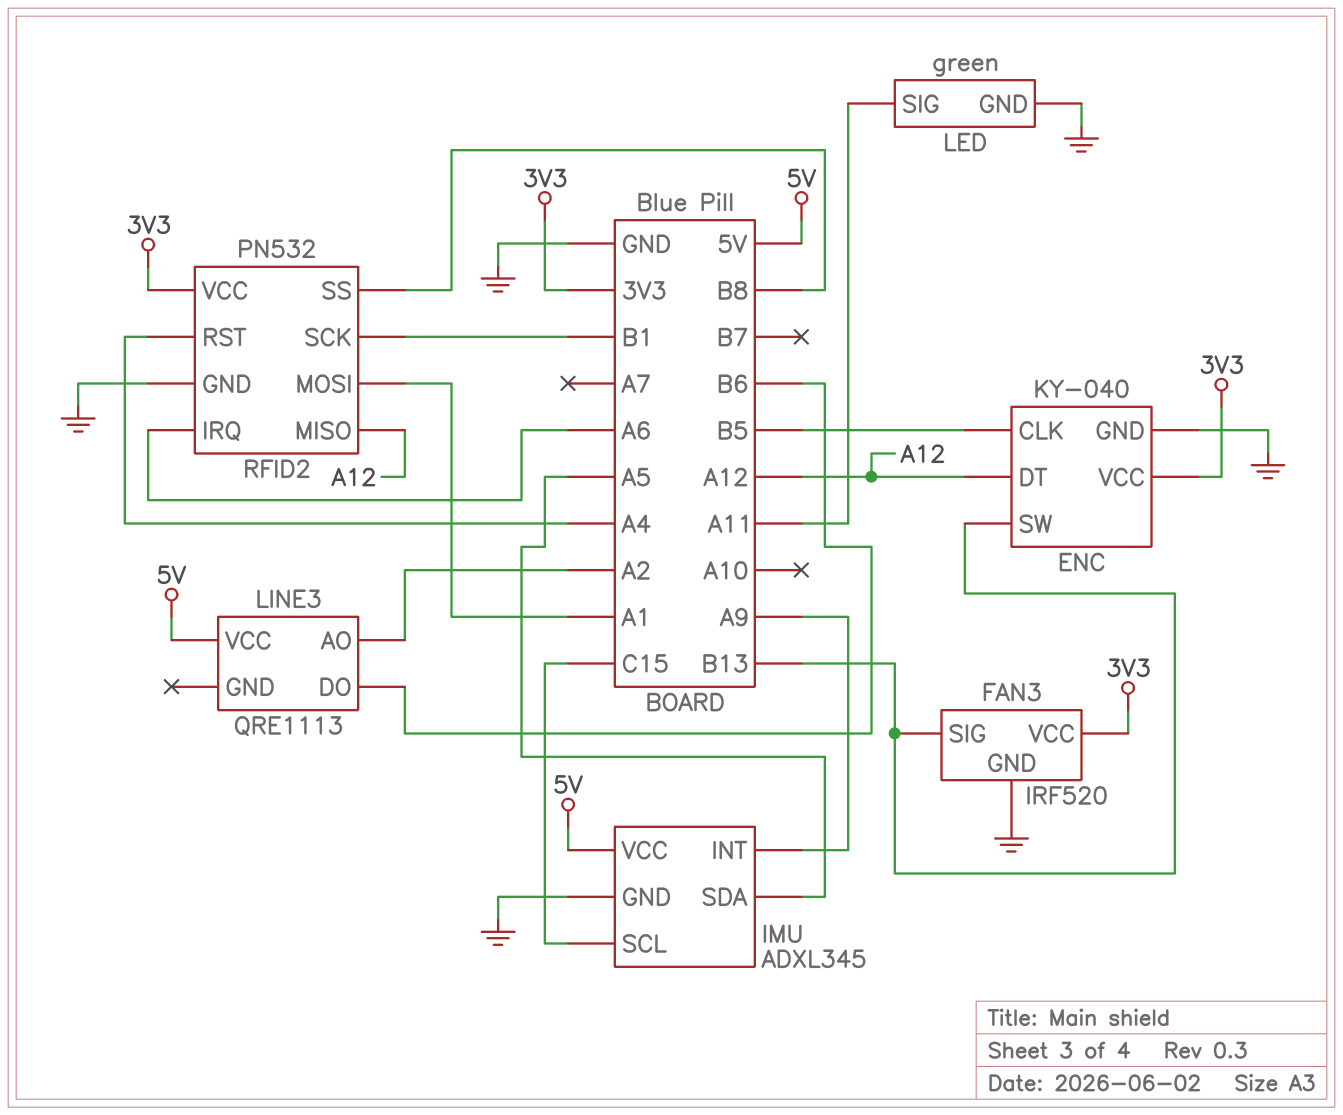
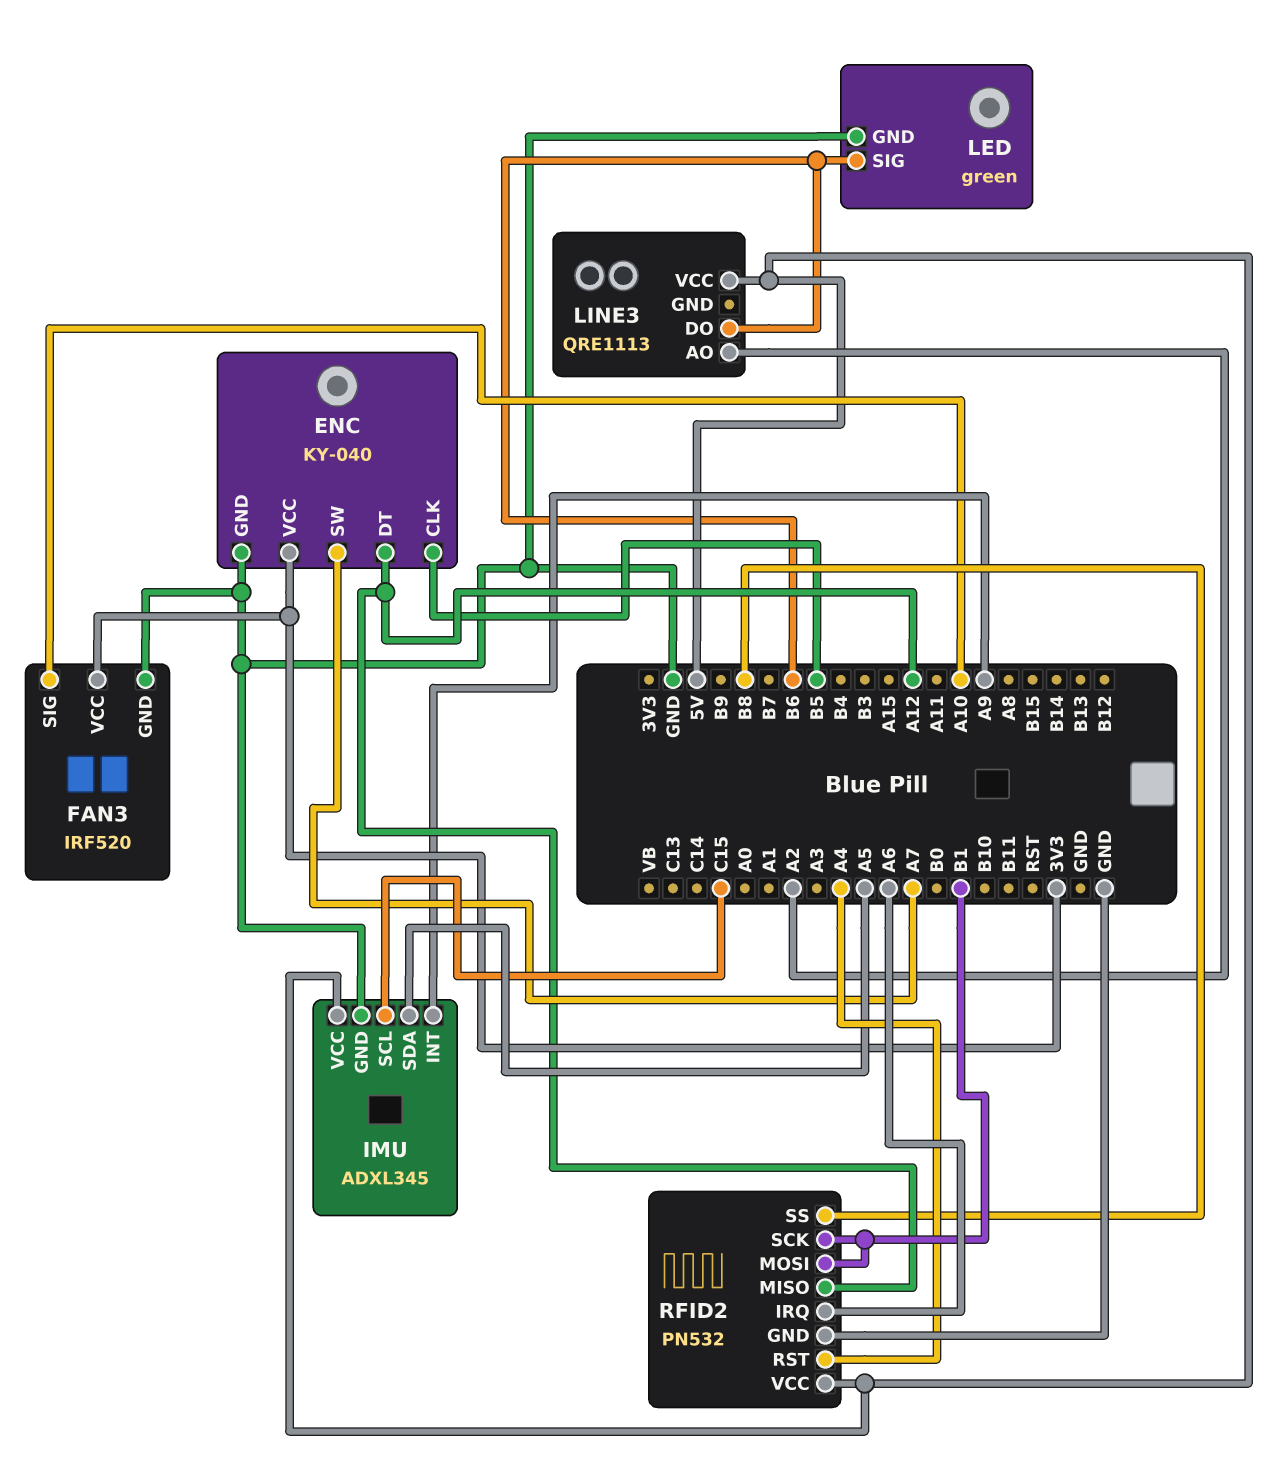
ENC pin SW: B13 -> A7
FAN3 pin SIG: B13 -> A10
LED pin SIG: A11 -> B6
RFID2 pin MOSI: A1 -> B1
RFID2 pin VCC: 3V3 -> 5V

